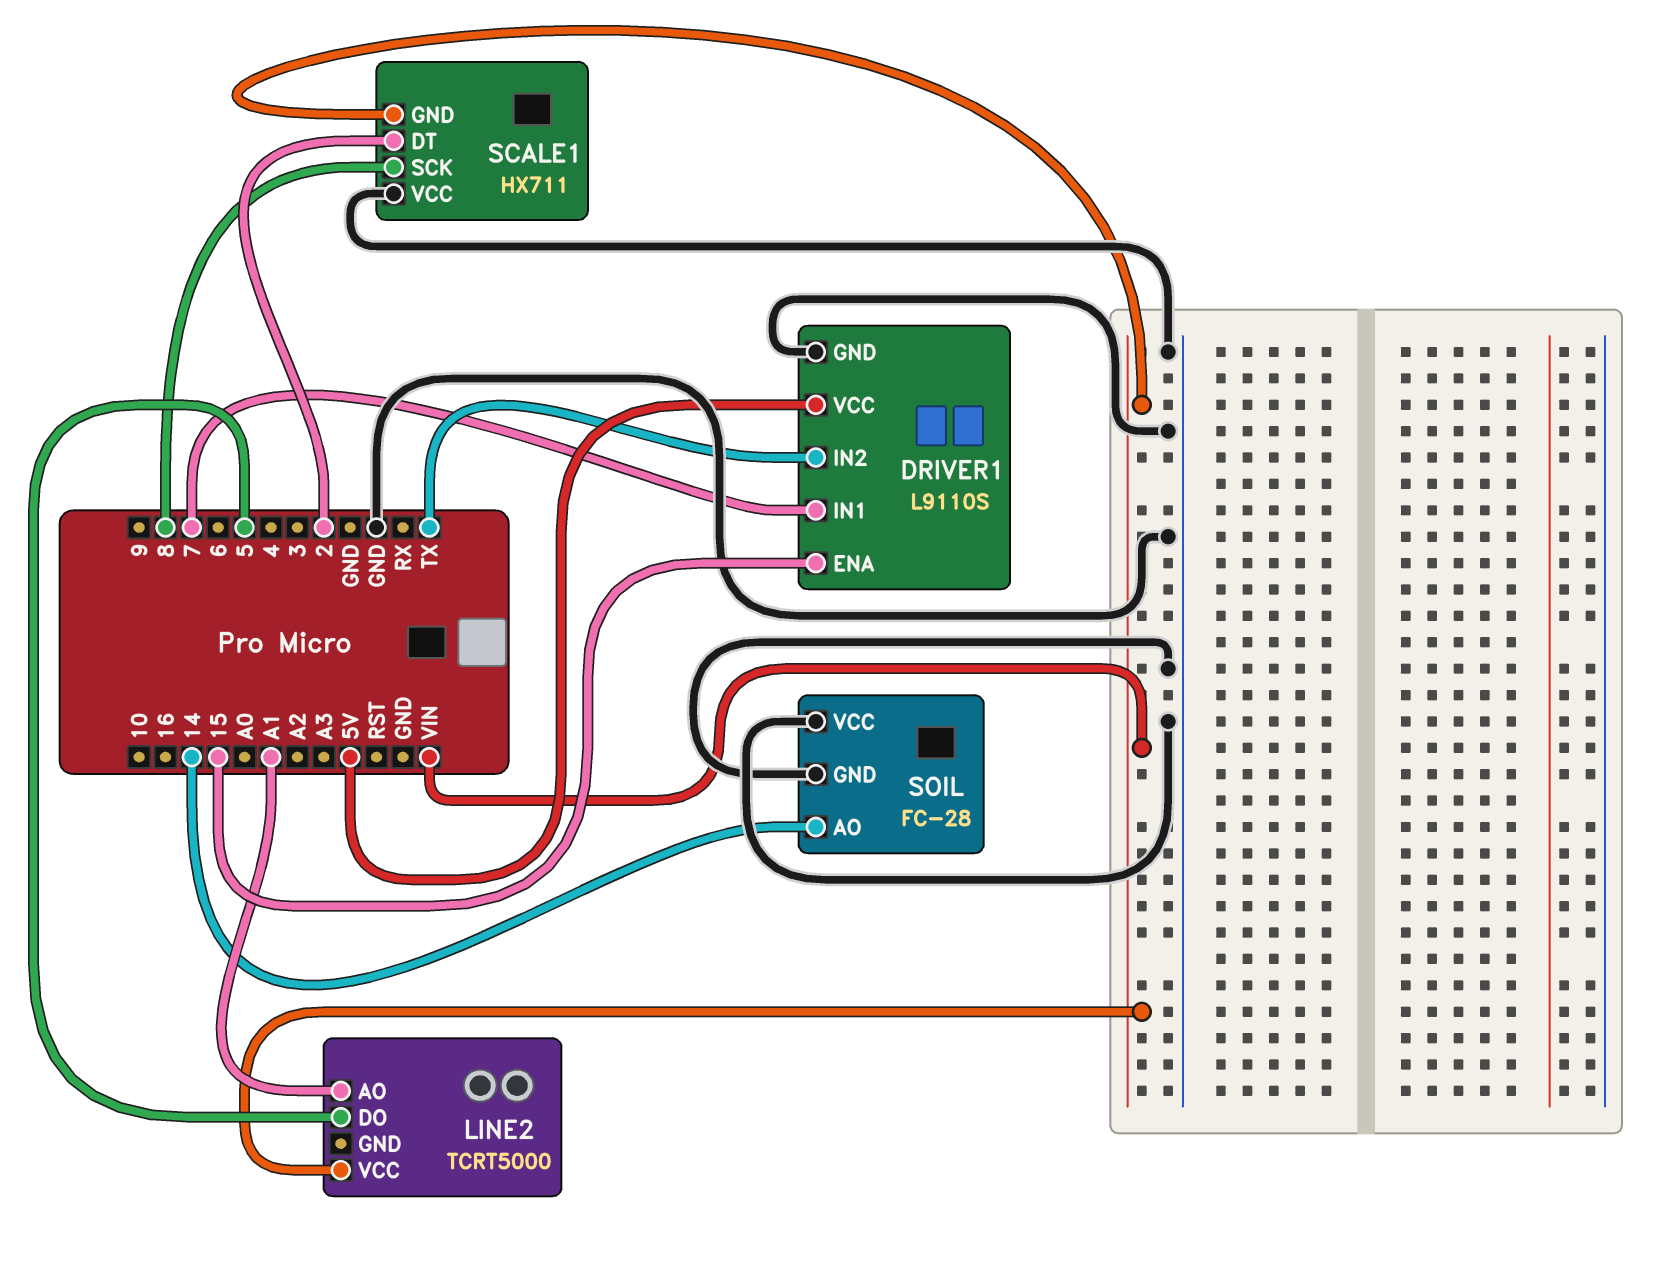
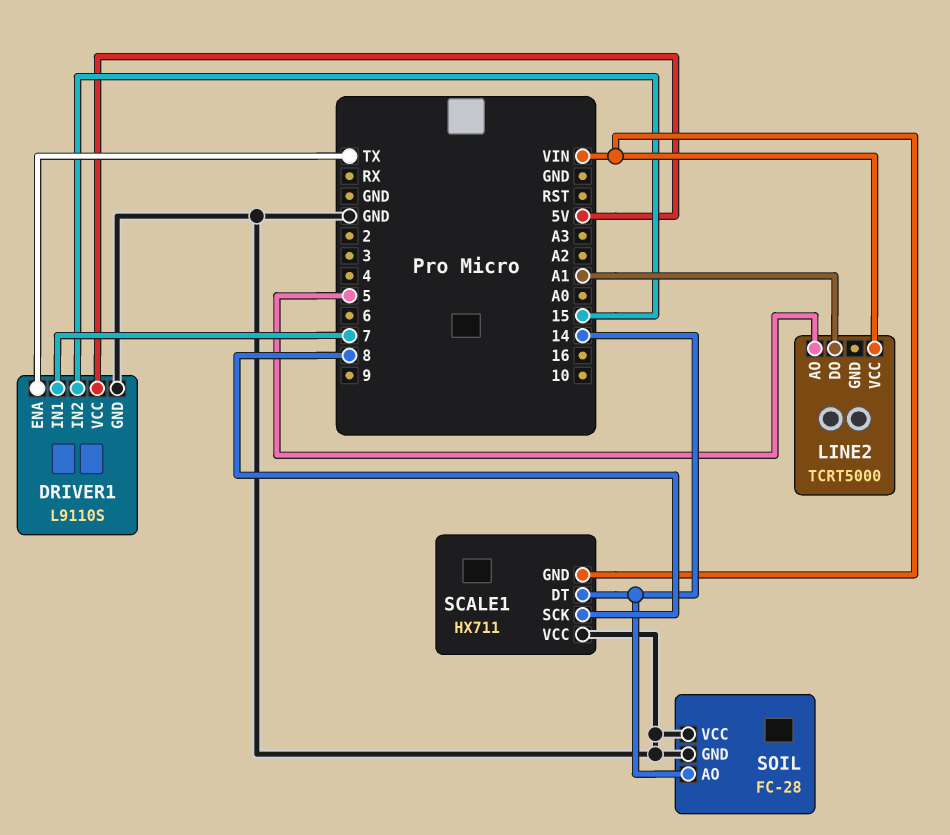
DRIVER1 pin ENA: 15 -> TX
DRIVER1 pin IN2: TX -> 15
LINE2 pin AO: A1 -> 5
LINE2 pin DO: 5 -> A1
SCALE1 pin DT: 2 -> 14

